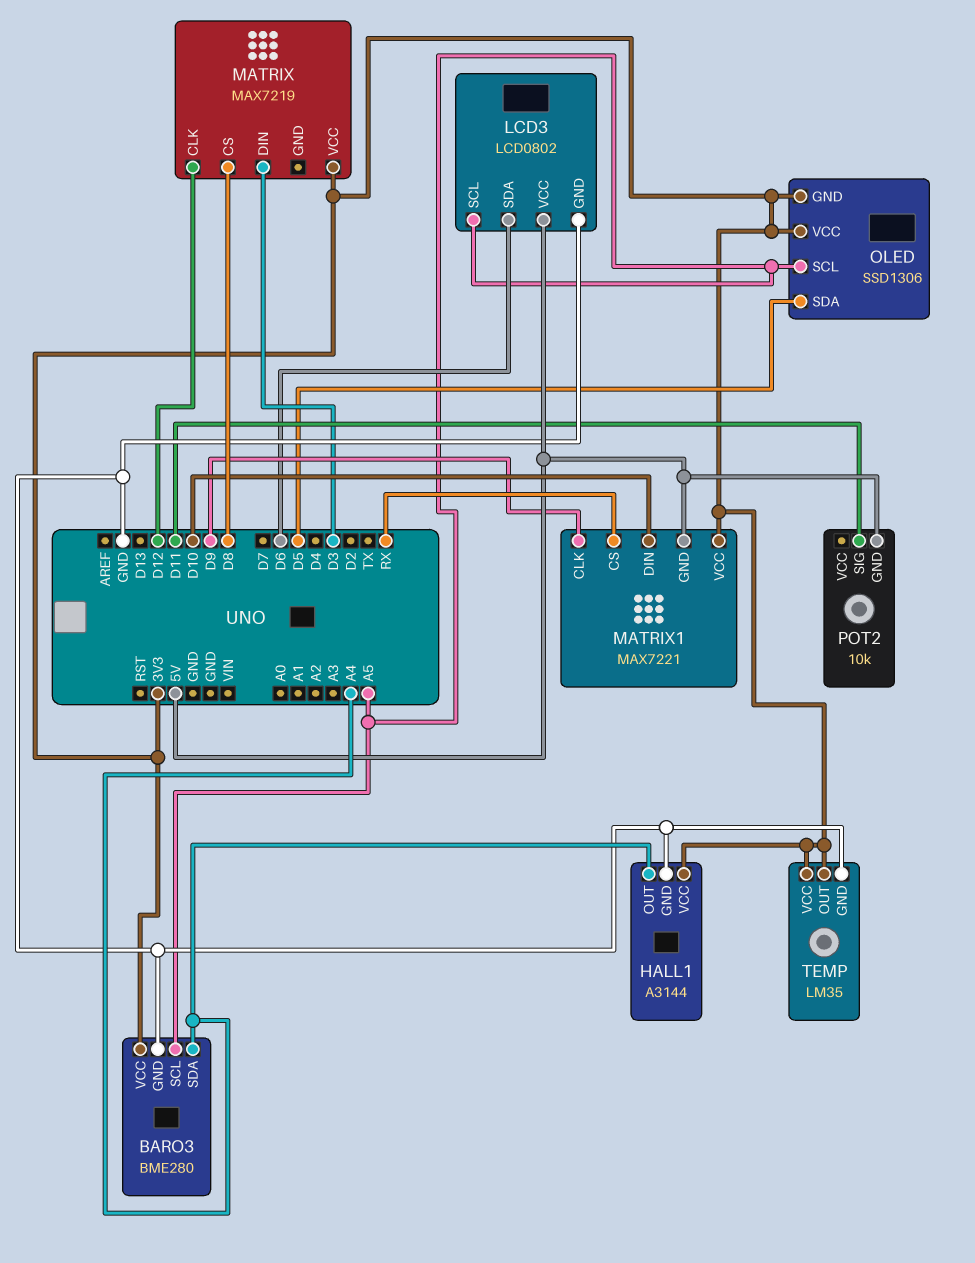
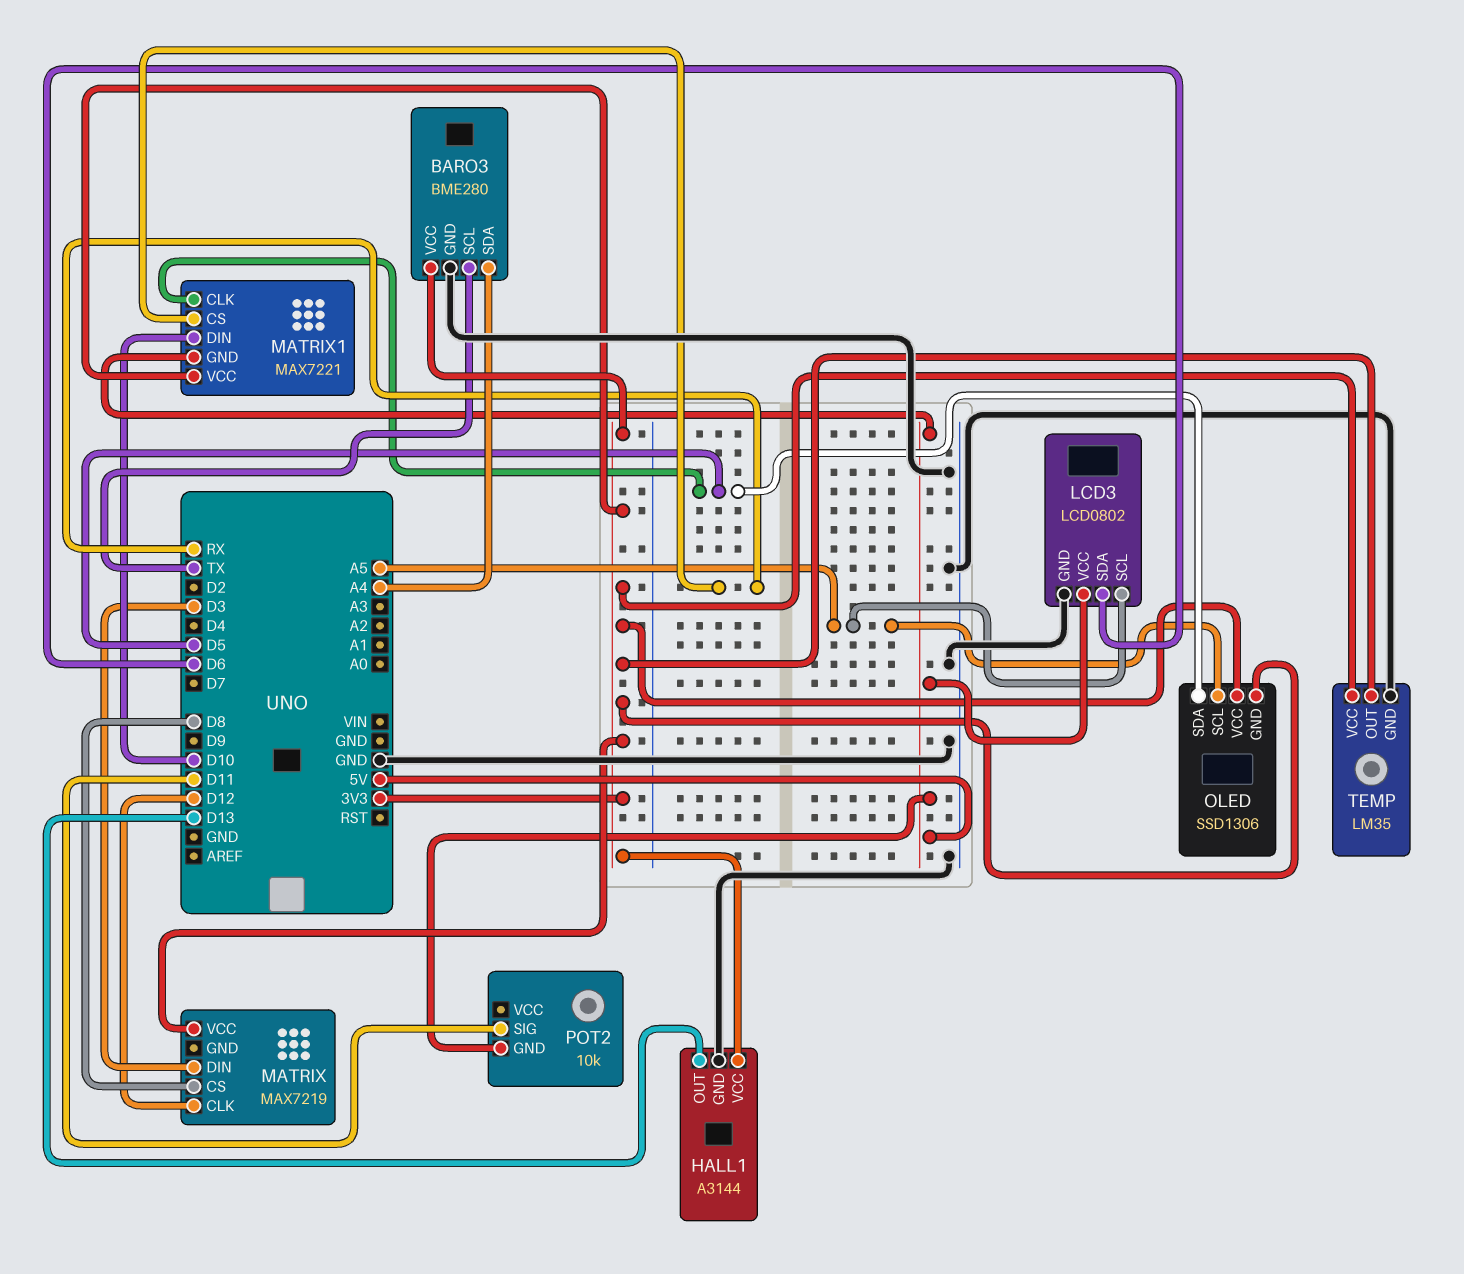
BARO3 pin SCL: A5 -> TX
HALL1 pin OUT: A4 -> D13
MATRIX1 pin CLK: D9 -> D5

